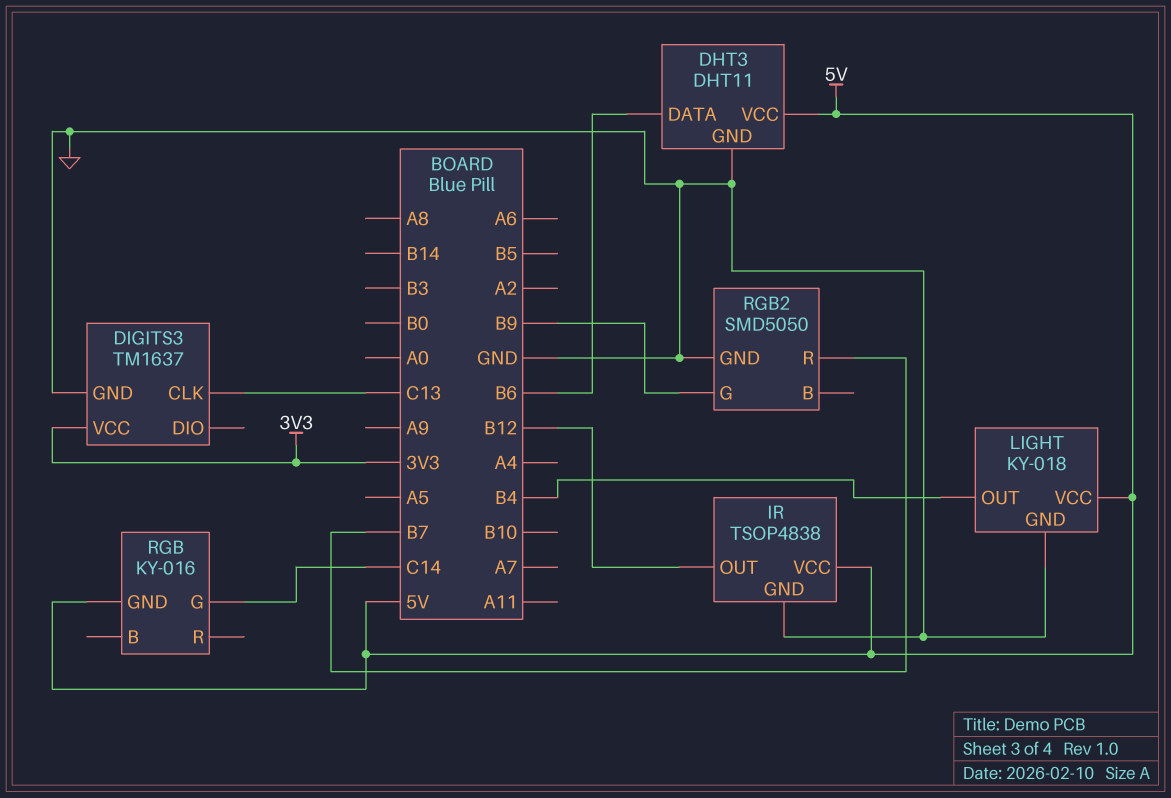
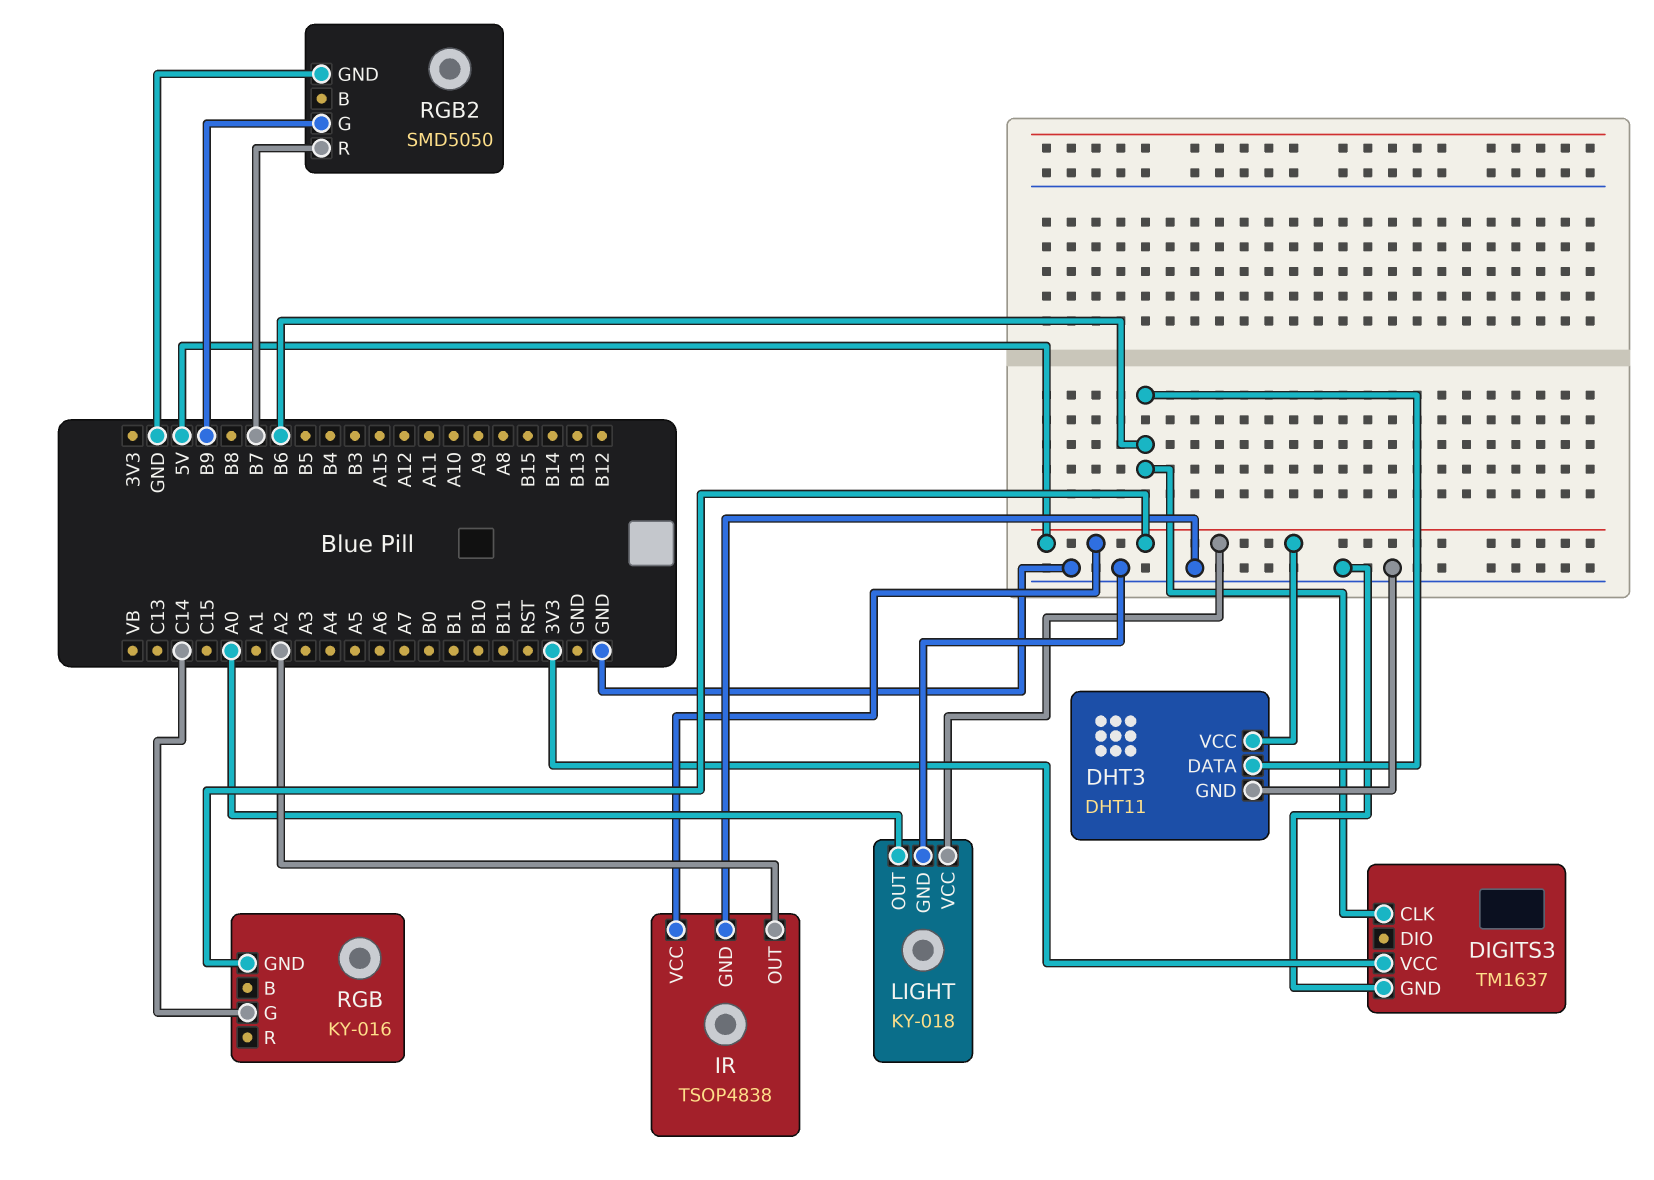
DIGITS3 pin CLK: C13 -> B6
IR pin OUT: B12 -> A2
LIGHT pin OUT: B4 -> A0

